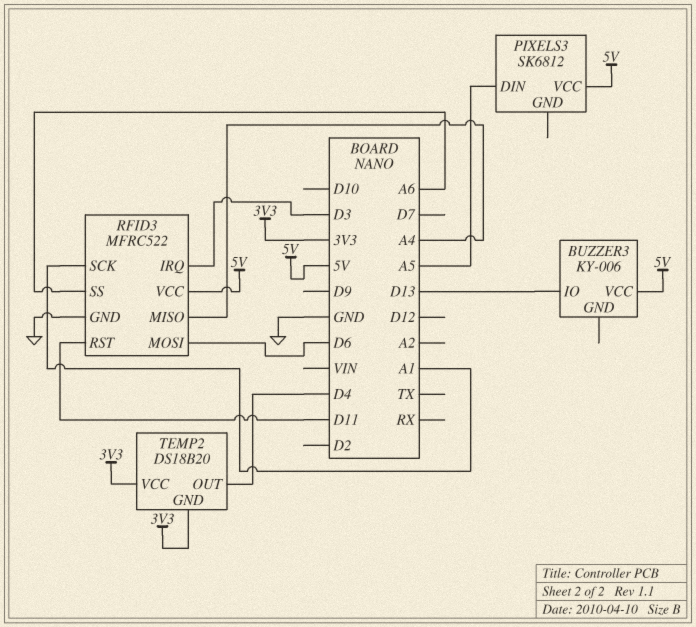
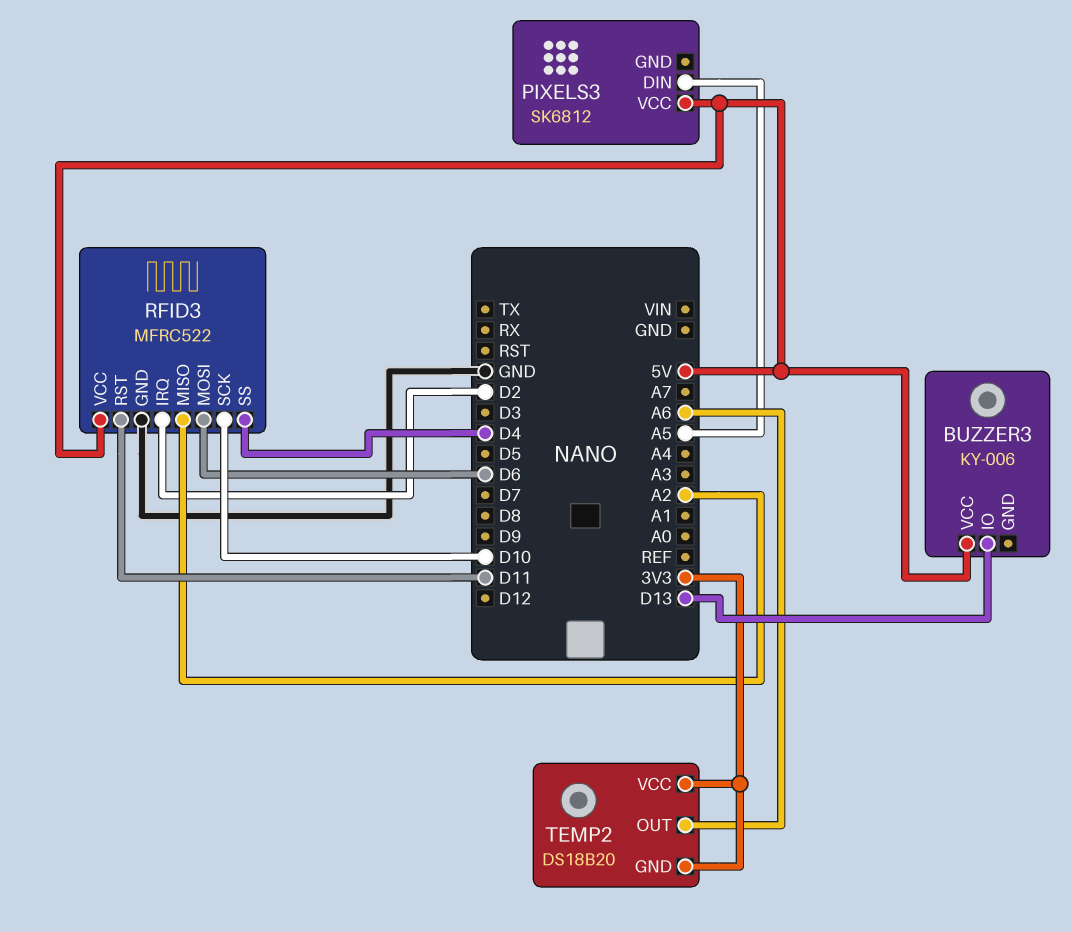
RFID3 pin IRQ: D3 -> D2
RFID3 pin MISO: A4 -> A2
RFID3 pin SCK: A1 -> D10
RFID3 pin SS: A6 -> D4
TEMP2 pin OUT: D4 -> A6

